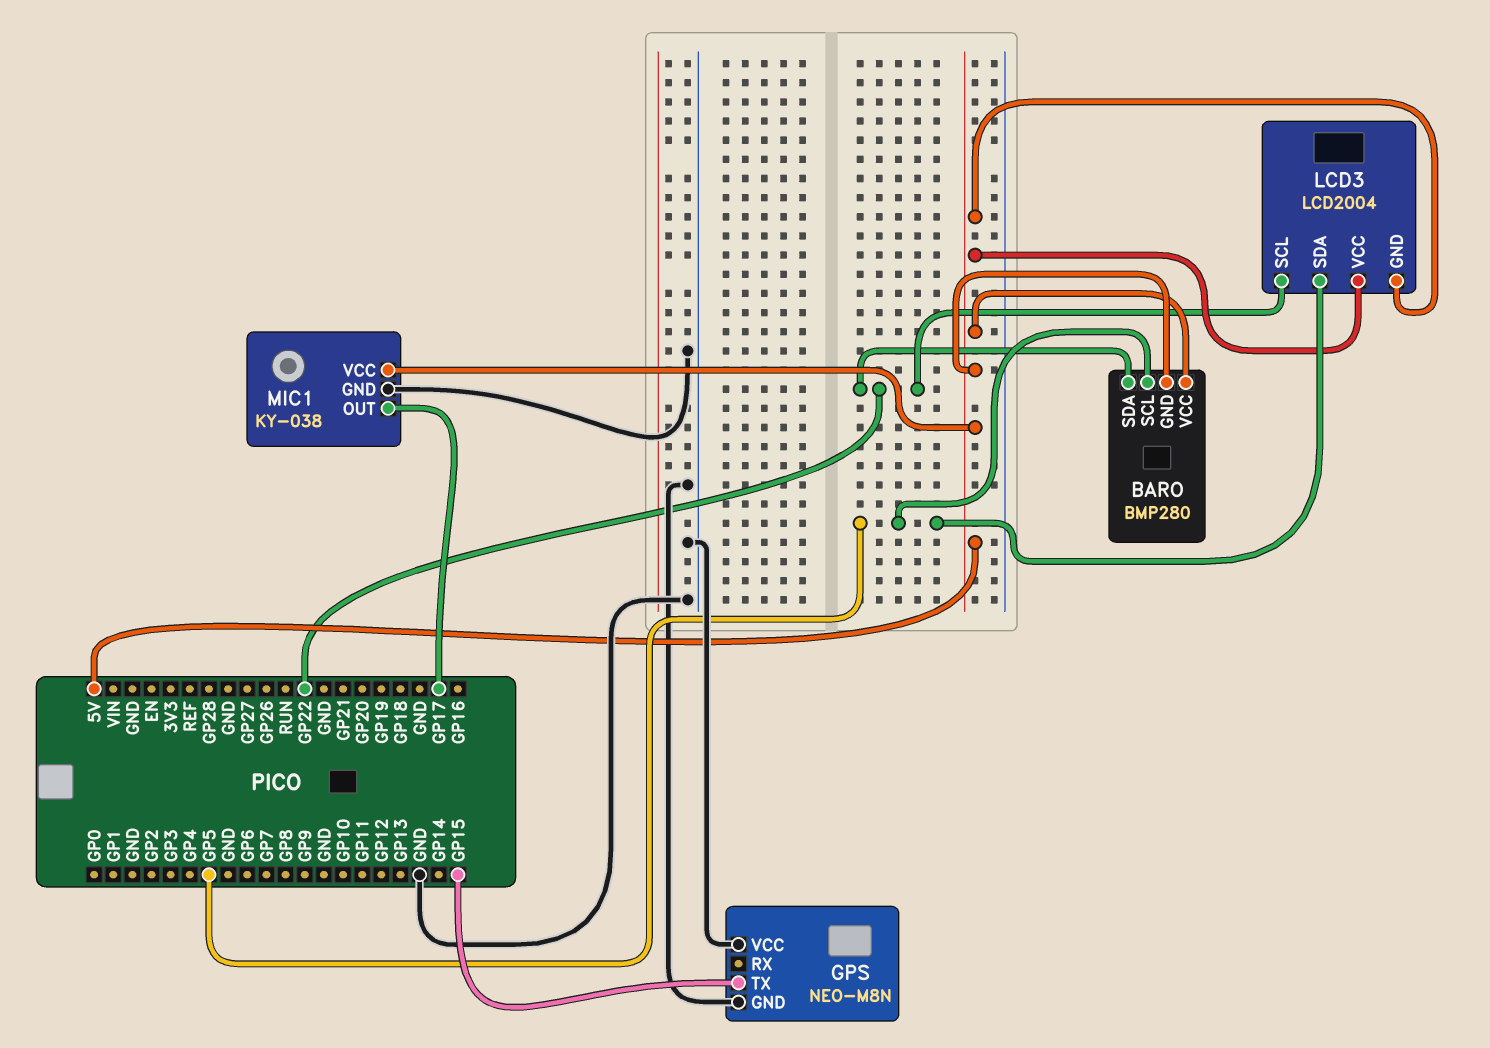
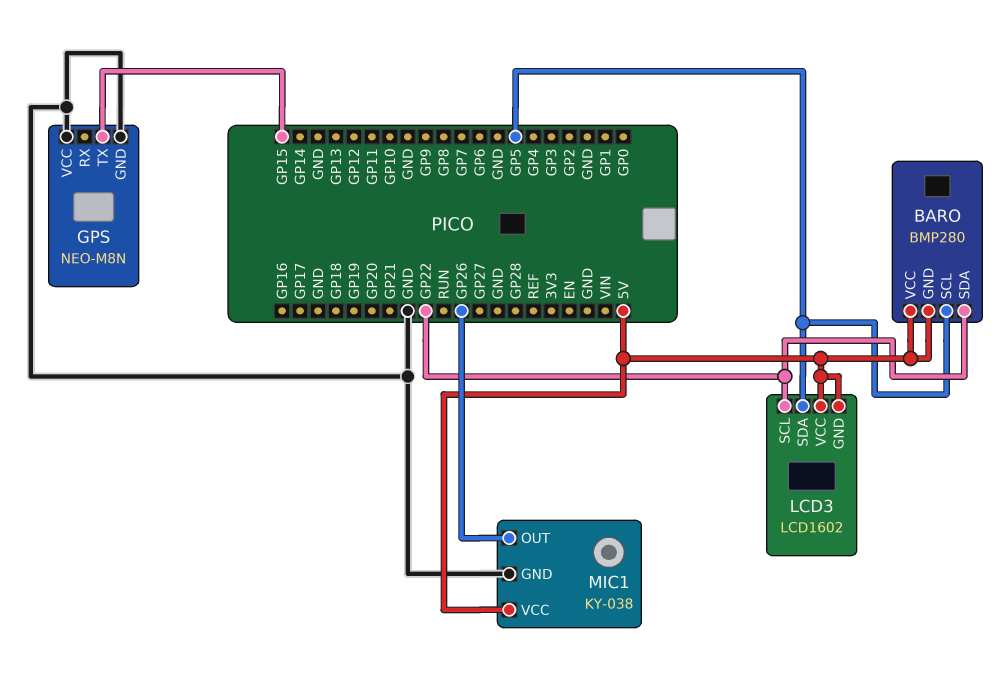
LCD3: LCD2004 -> LCD1602
MIC1 pin OUT: GP17 -> GP26

